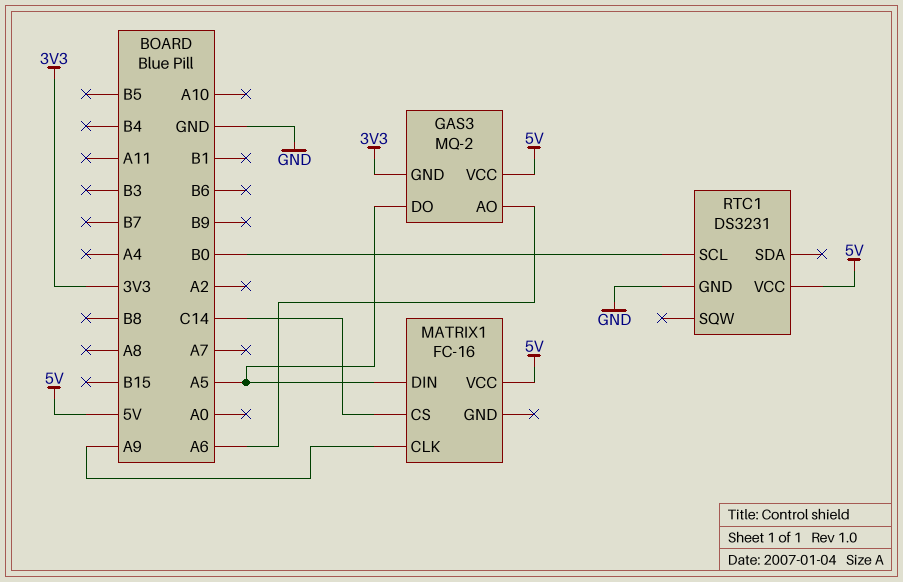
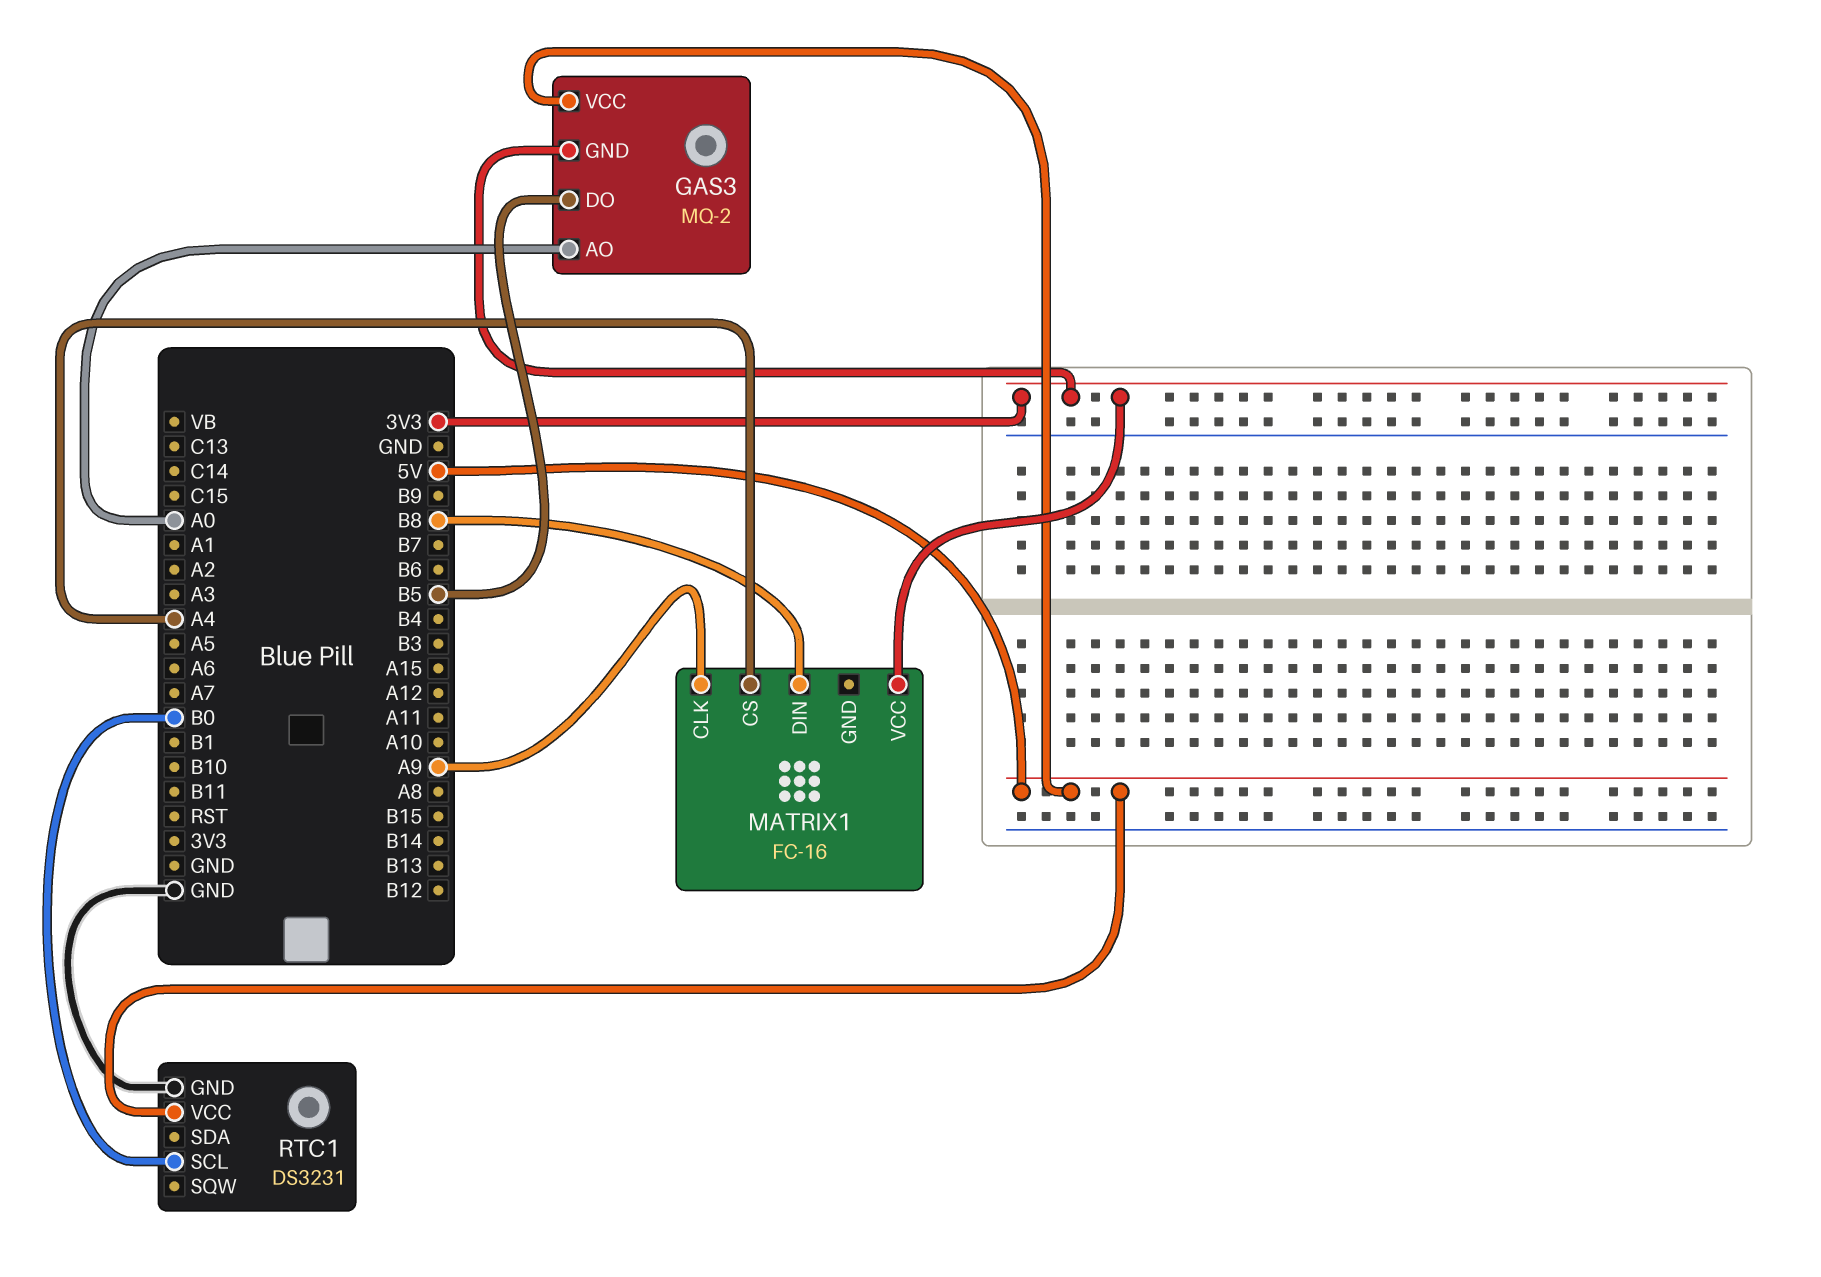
GAS3 pin AO: A6 -> A0
GAS3 pin DO: A5 -> B5
MATRIX1 pin CS: C14 -> A4
MATRIX1 pin DIN: A5 -> B8
MATRIX1 pin VCC: 5V -> 3V3

